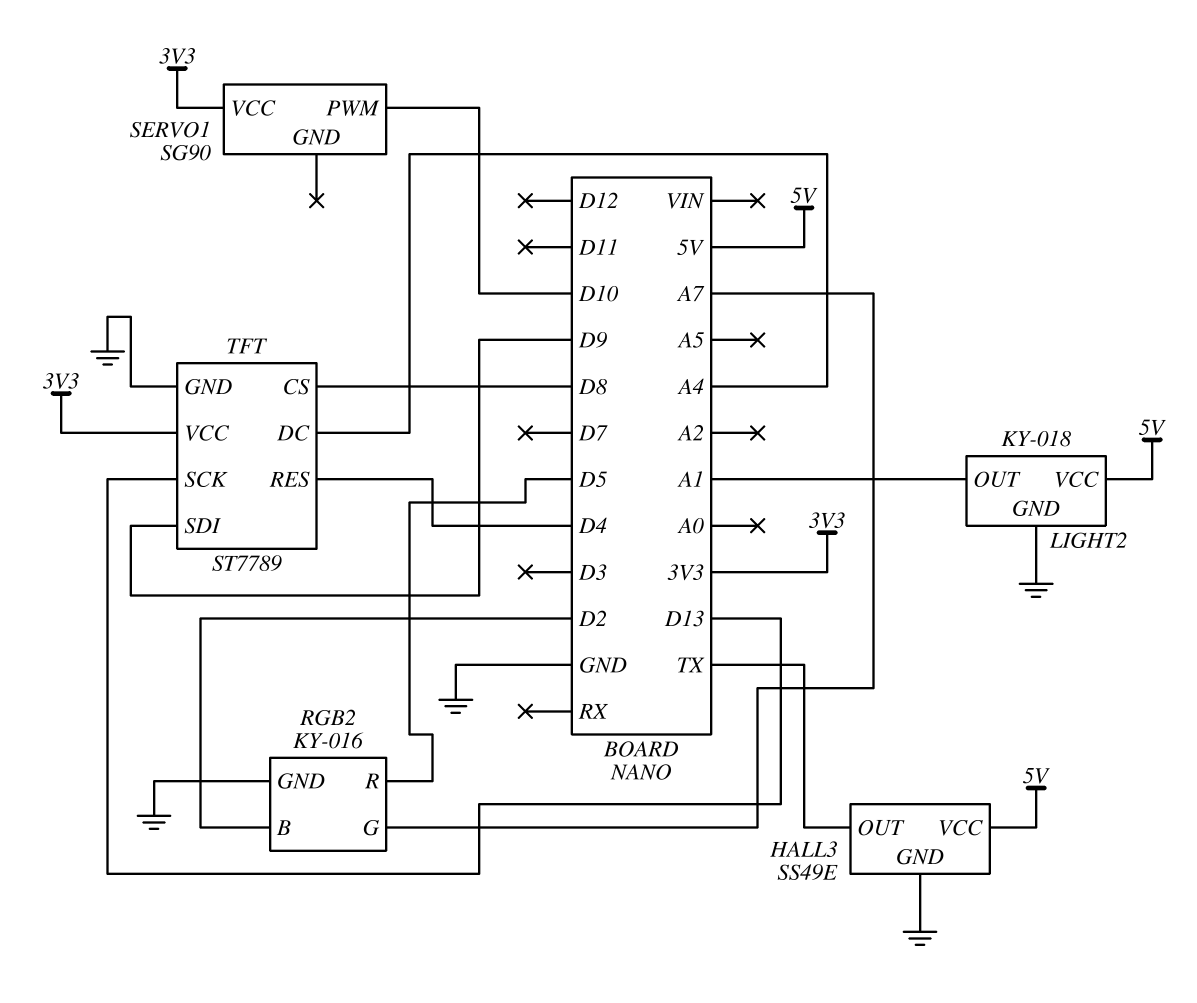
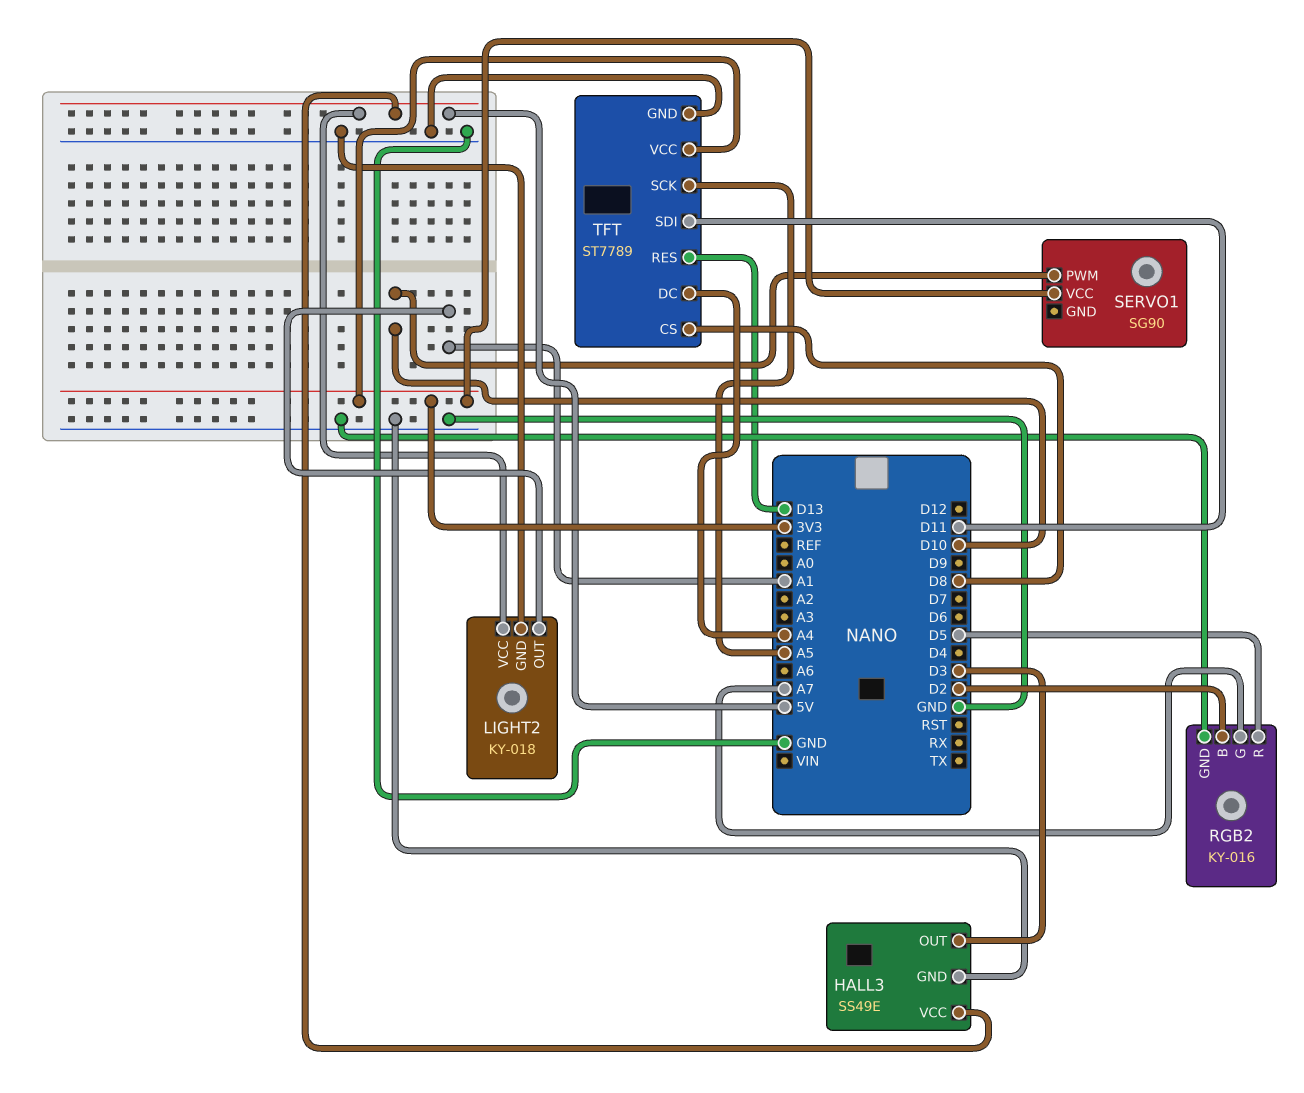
HALL3 pin OUT: TX -> D3
TFT pin RES: D4 -> D13
TFT pin SCK: D13 -> A5
TFT pin SDI: D9 -> D11

